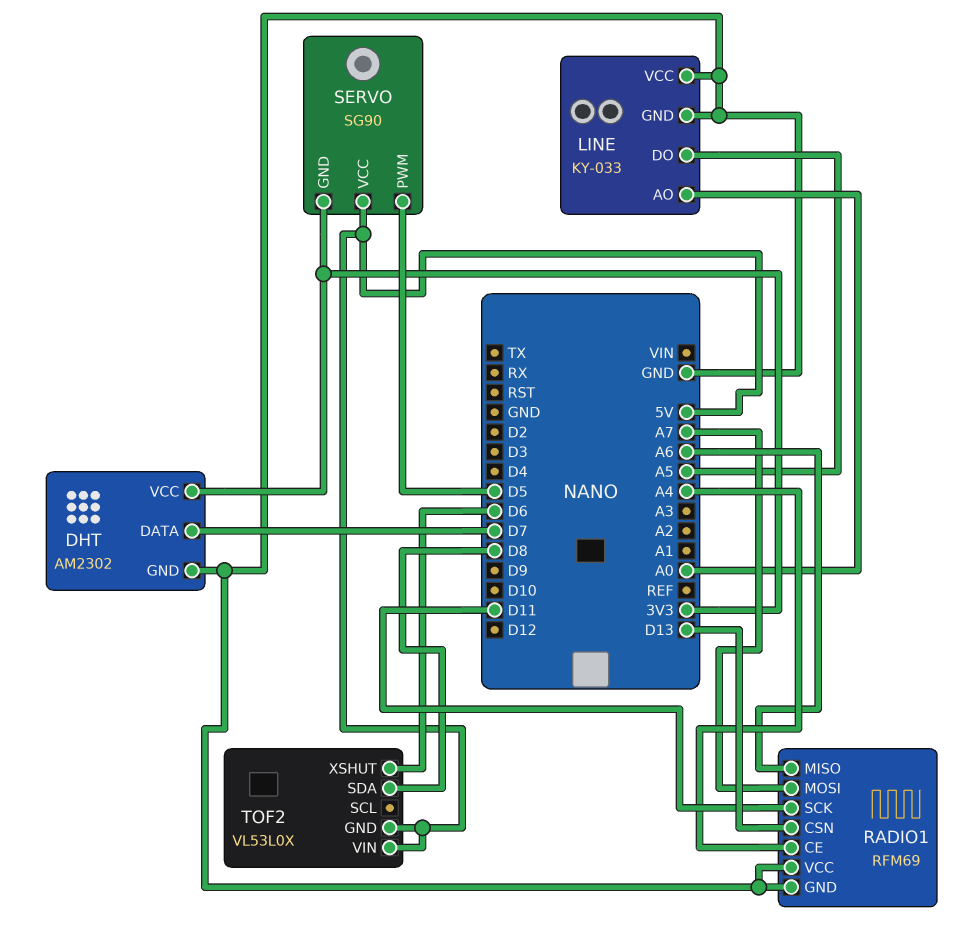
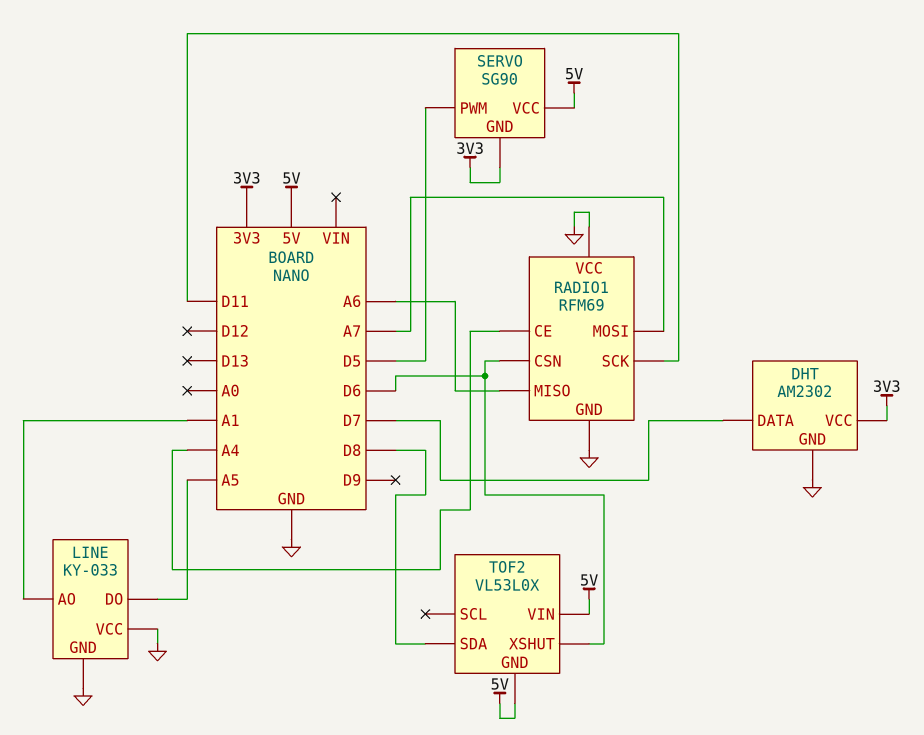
LINE pin AO: A0 -> A1
RADIO1 pin CSN: D13 -> D6

